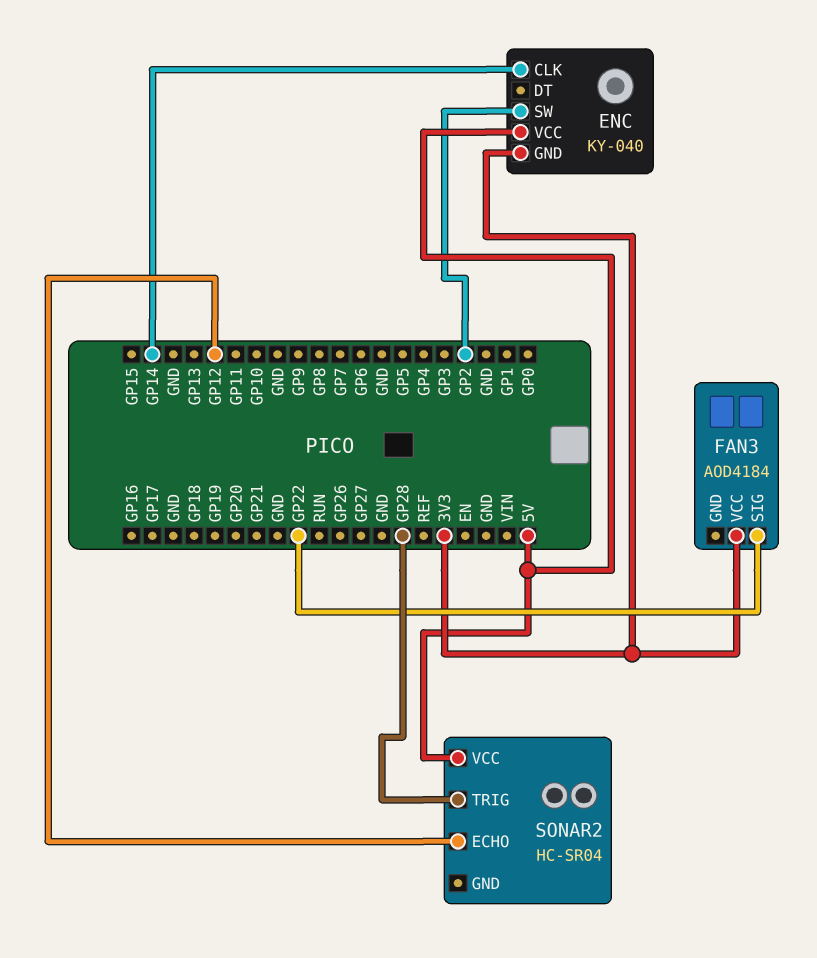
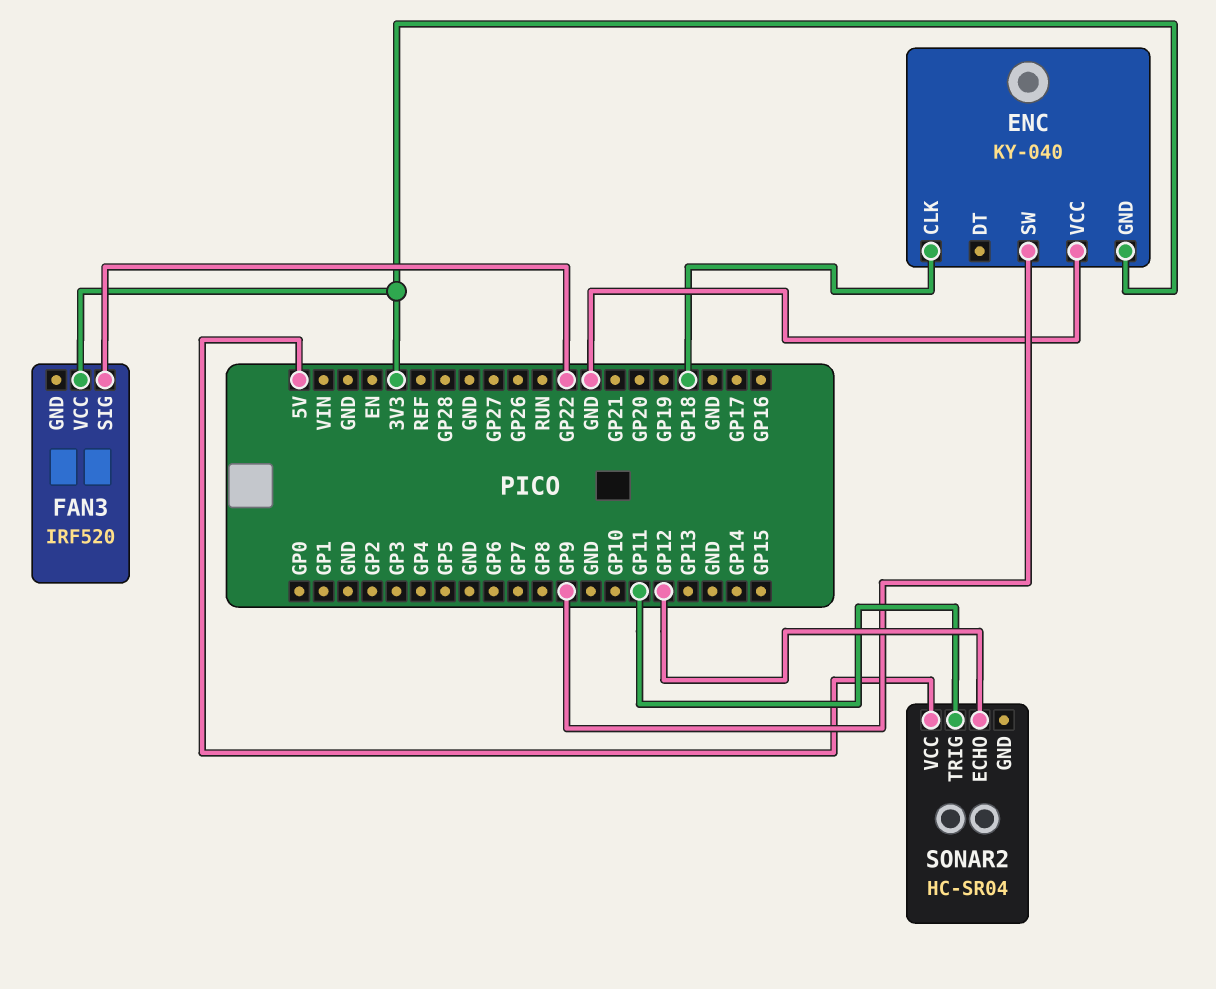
ENC pin CLK: GP14 -> GP18
ENC pin SW: GP2 -> GP9
ENC pin VCC: 5V -> GND
FAN3: AOD4184 -> IRF520
SONAR2 pin TRIG: GP28 -> GP11

